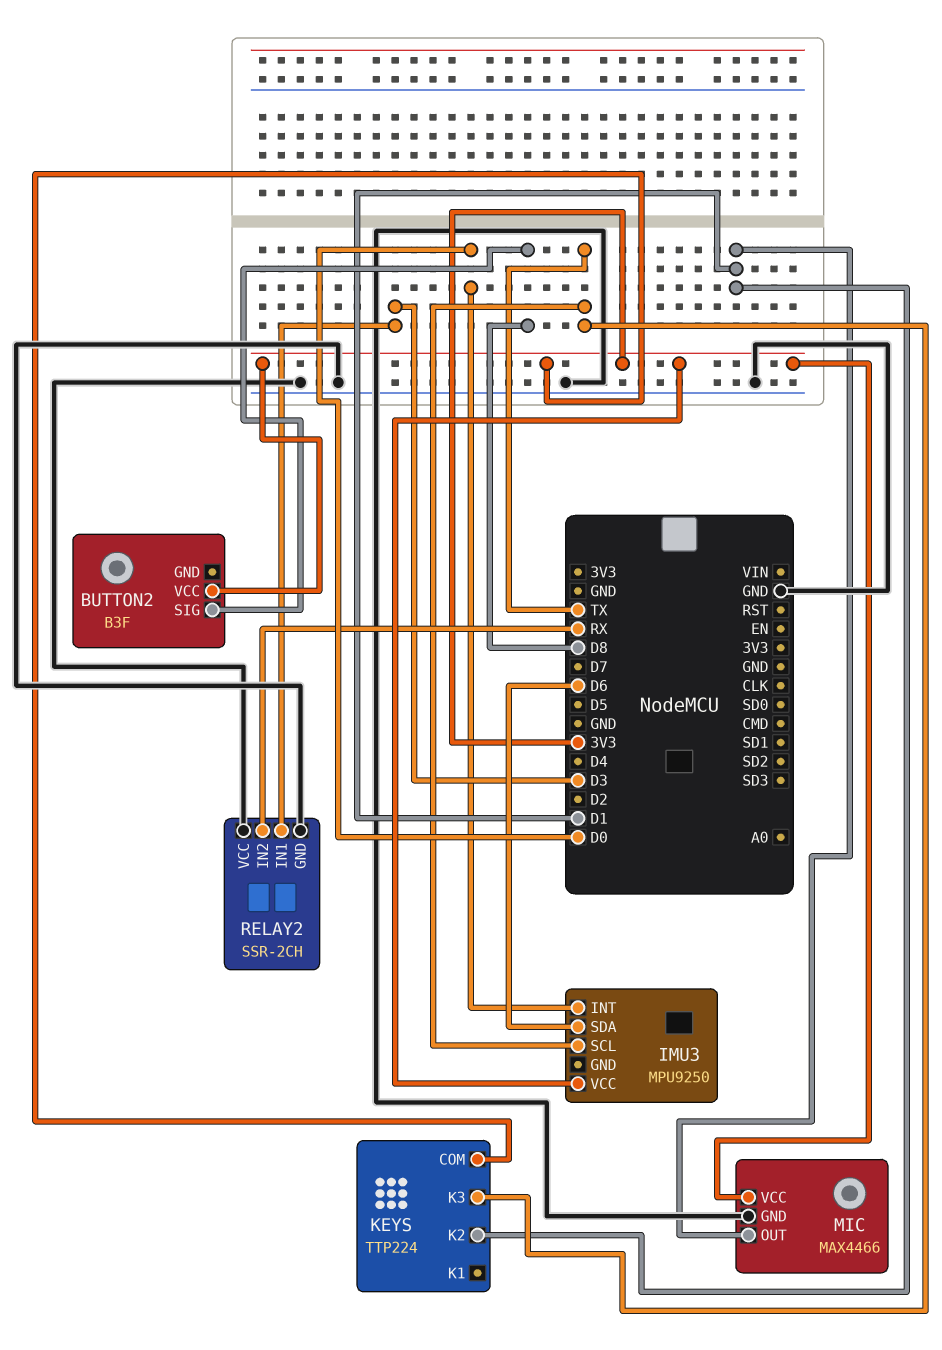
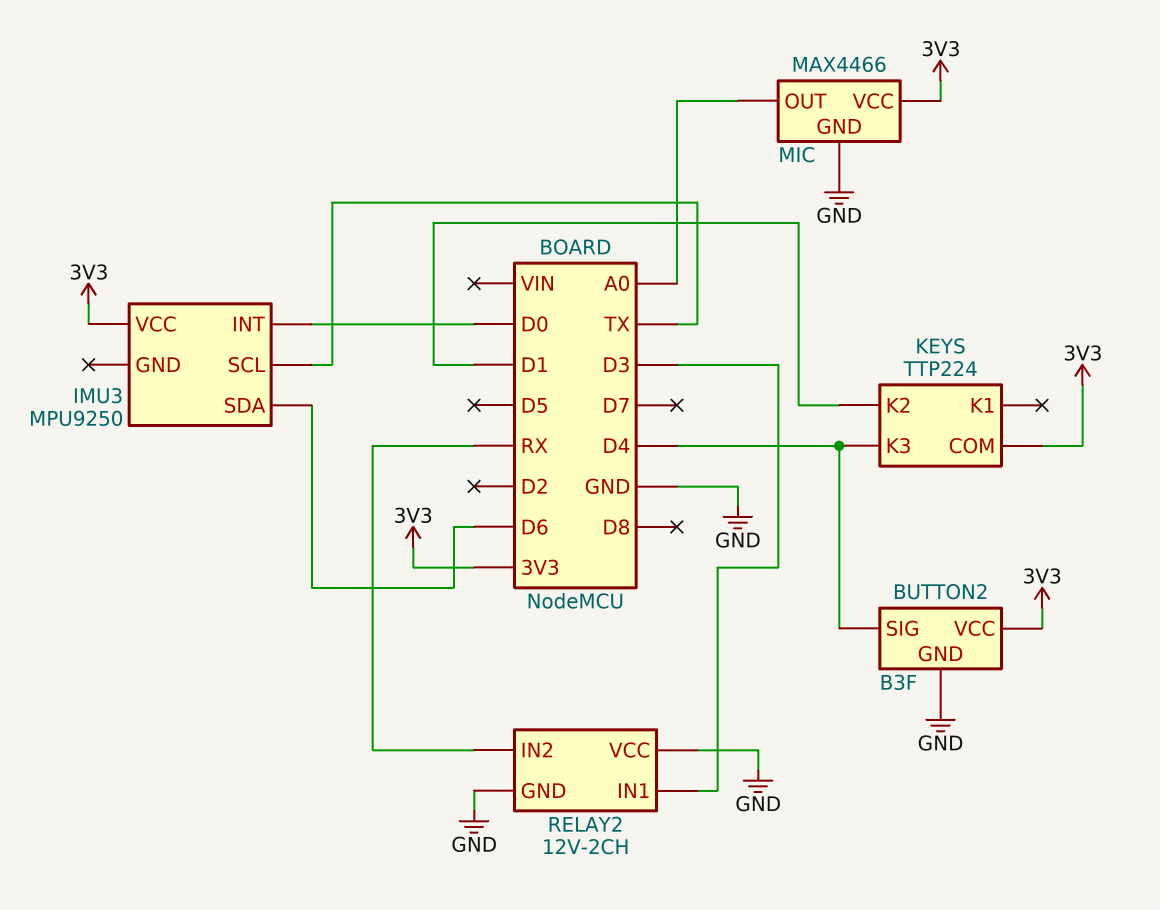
BUTTON2 pin GND: none -> GND
BUTTON2 pin SIG: D8 -> D4
KEYS pin K3: TX -> D4
MIC pin OUT: D1 -> A0
RELAY2: SSR-2CH -> 12V-2CH

